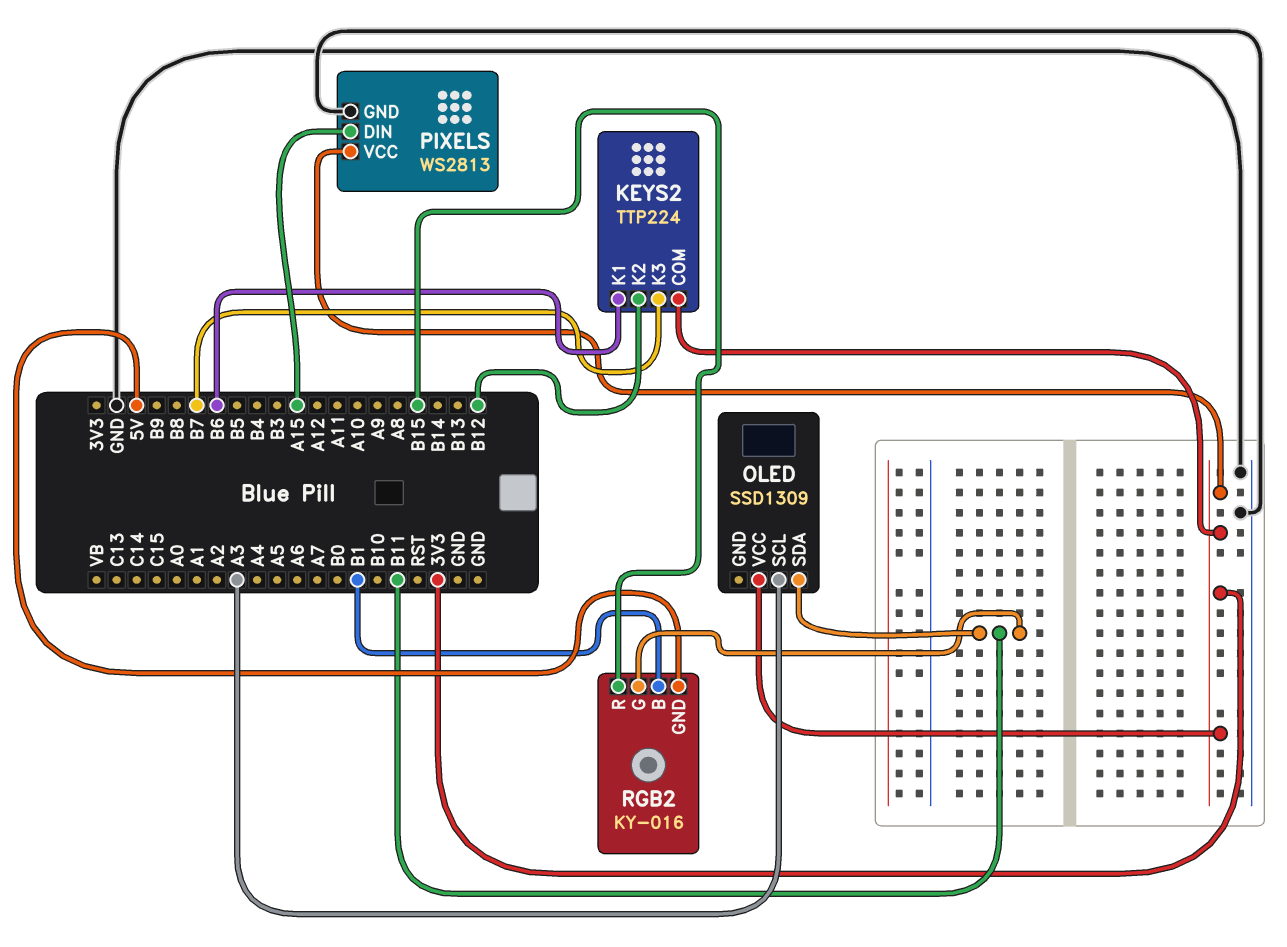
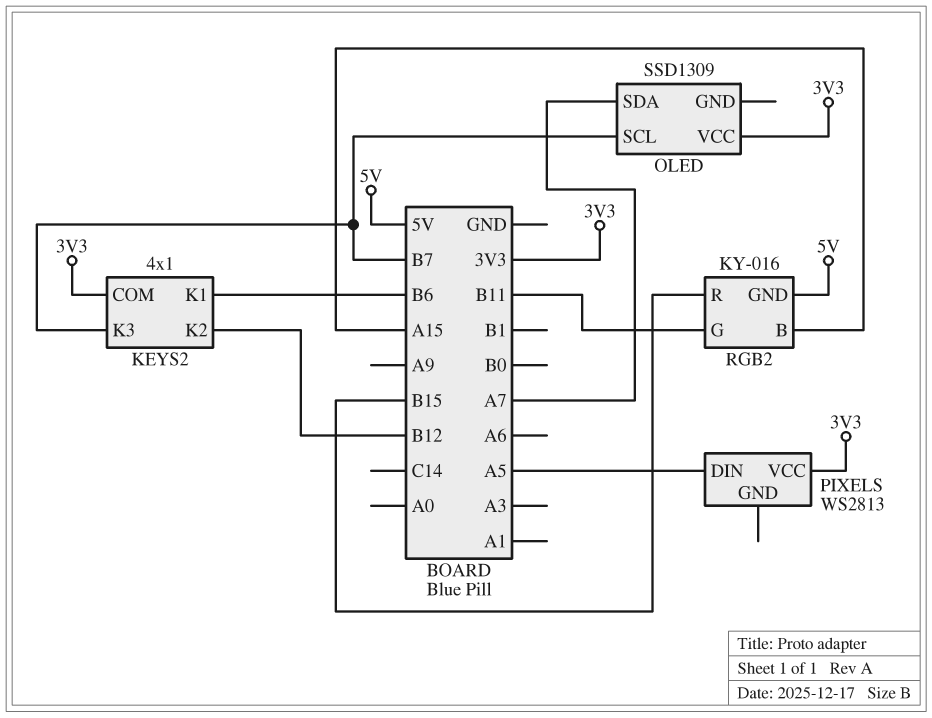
KEYS2: TTP224 -> 4x1
OLED pin SCL: A3 -> B7
OLED pin SDA: B11 -> A7
PIXELS pin DIN: A15 -> A5
PIXELS pin GND: GND -> none
RGB2 pin B: B1 -> A15

